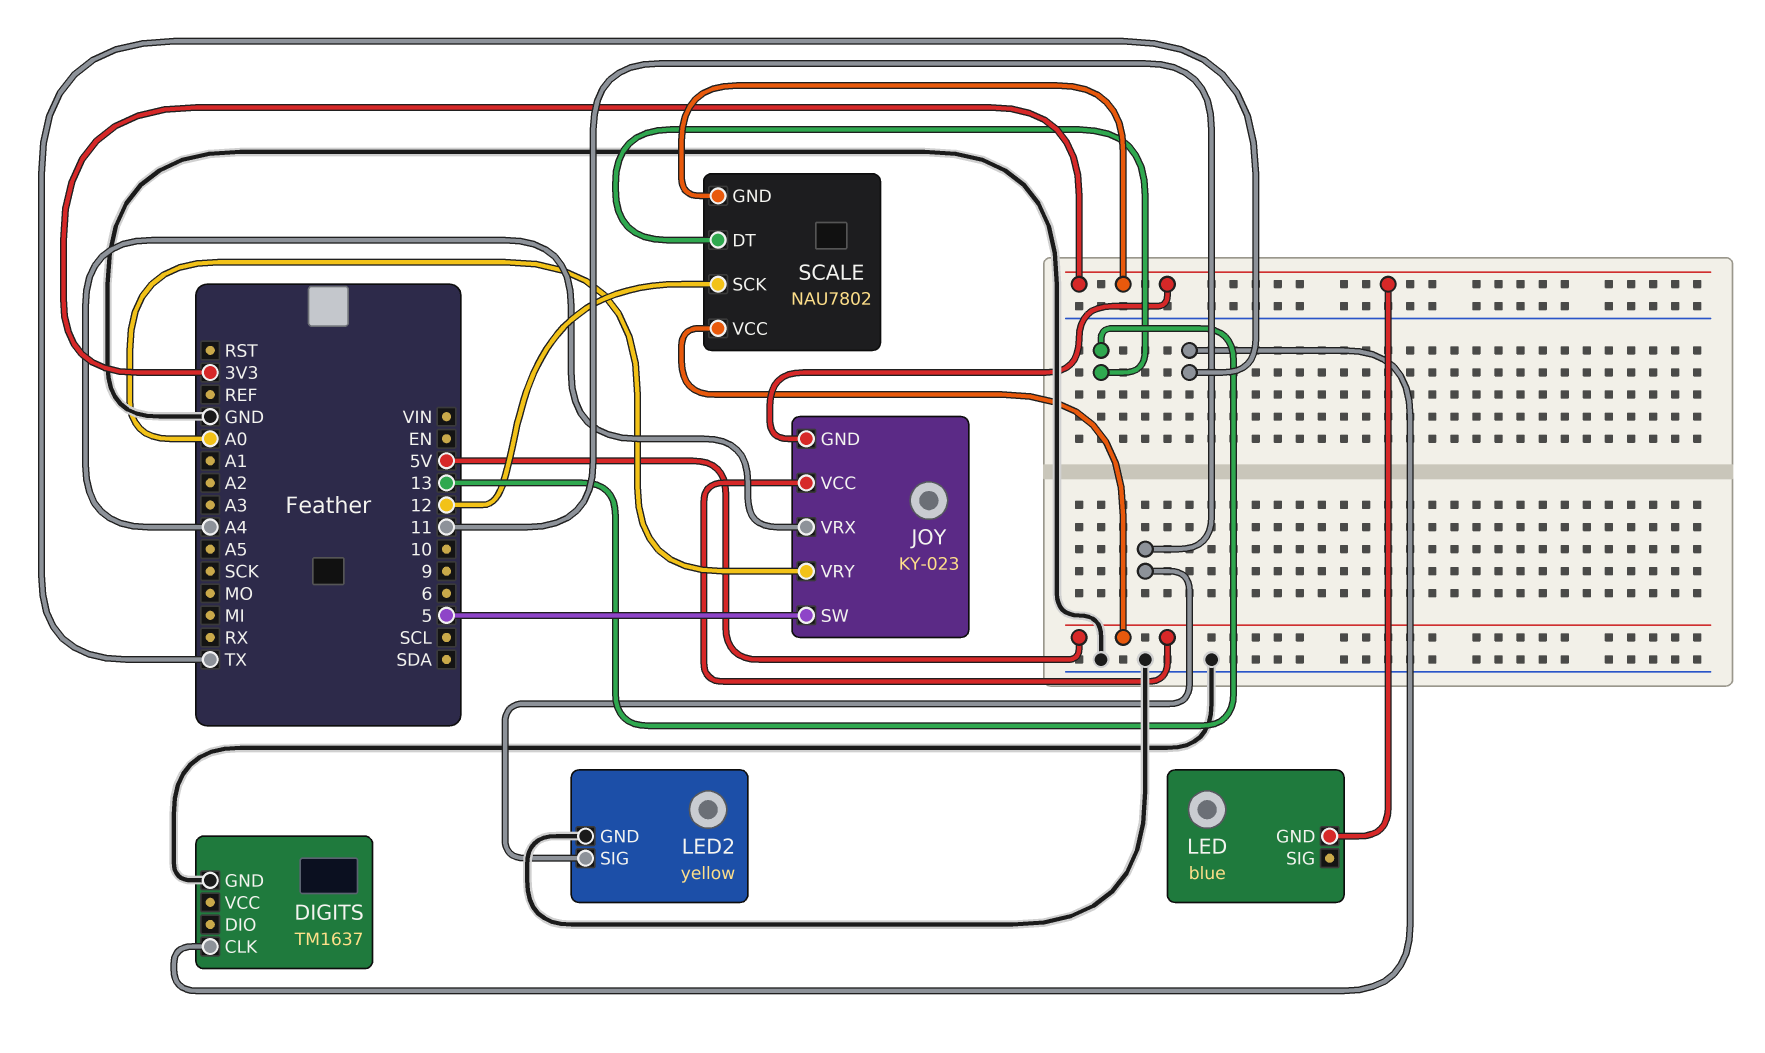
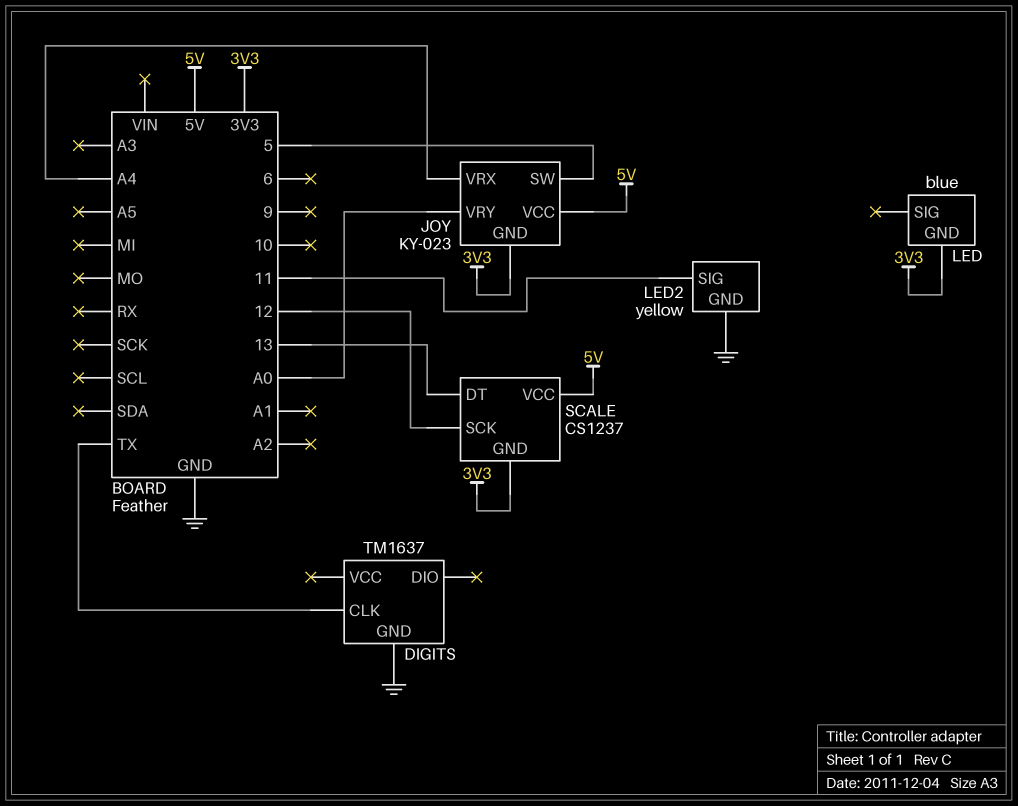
SCALE: NAU7802 -> CS1237

